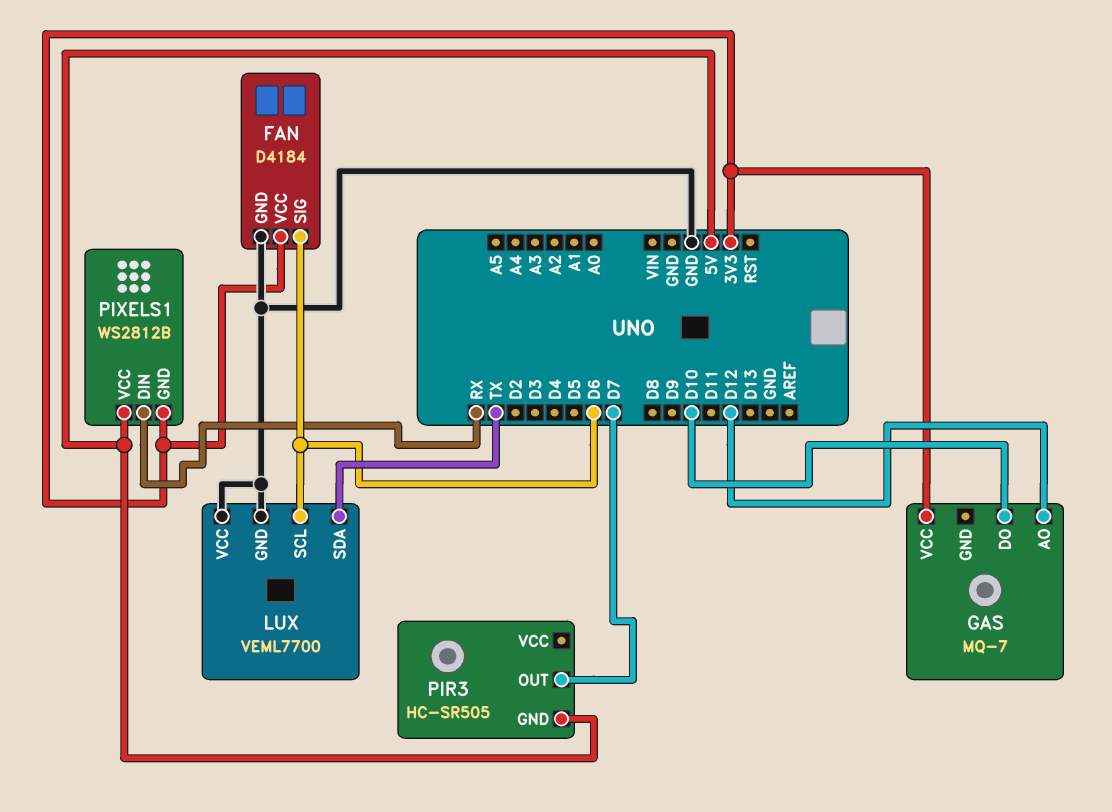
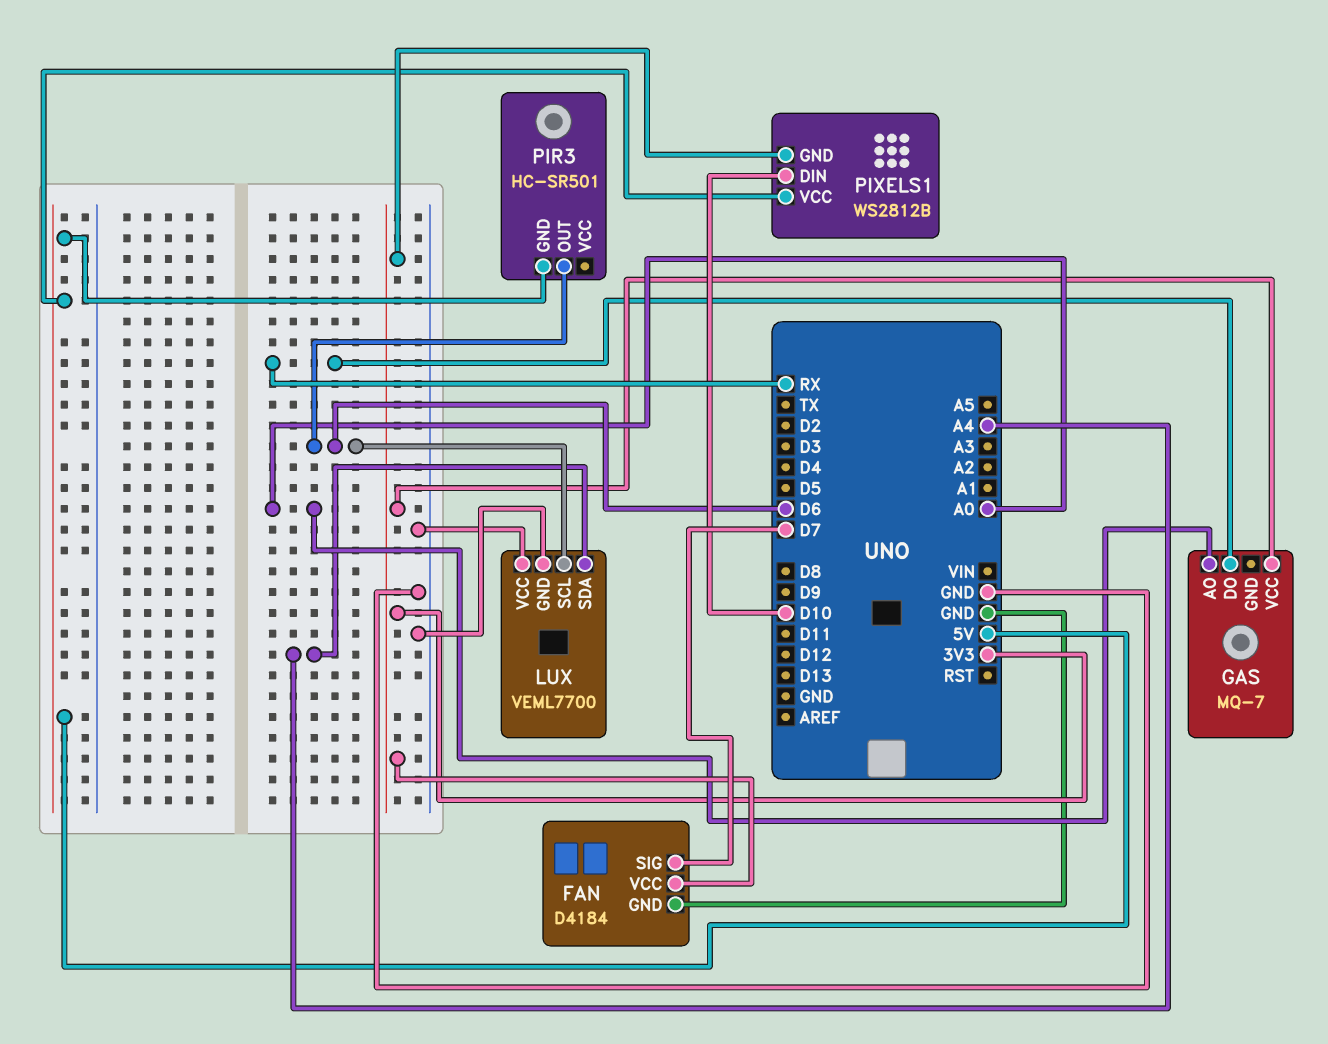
FAN pin SIG: D6 -> D7
GAS pin AO: D12 -> A0
GAS pin DO: D10 -> RX
LUX pin SDA: TX -> A4
PIR3: HC-SR505 -> HC-SR501
PIR3 pin OUT: D7 -> D6
PIXELS1 pin DIN: RX -> D10

